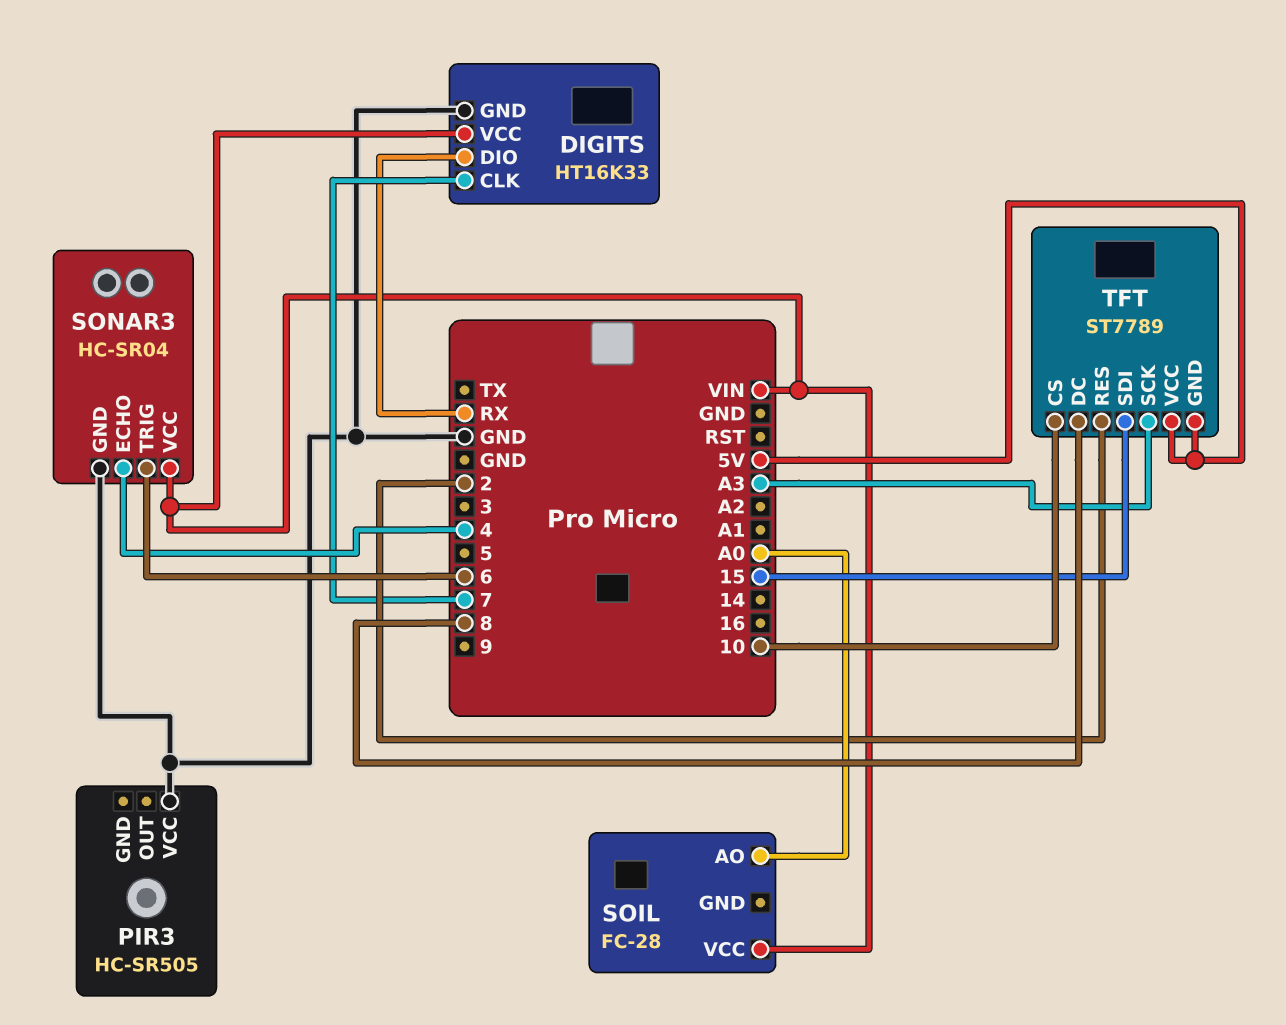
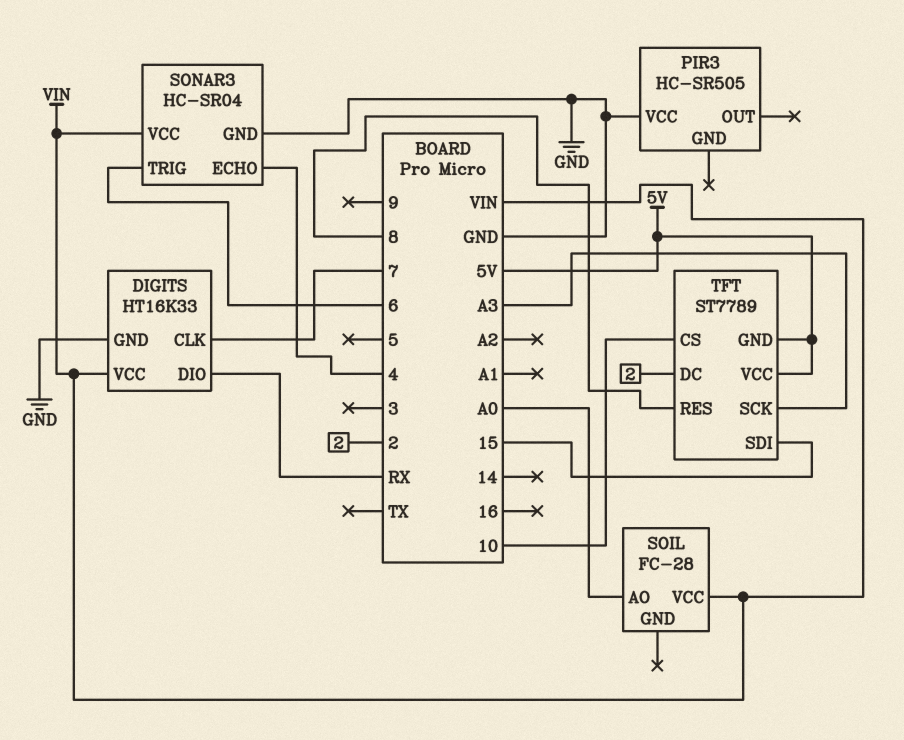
TFT pin DC: 8 -> 2
TFT pin RES: 2 -> 8

